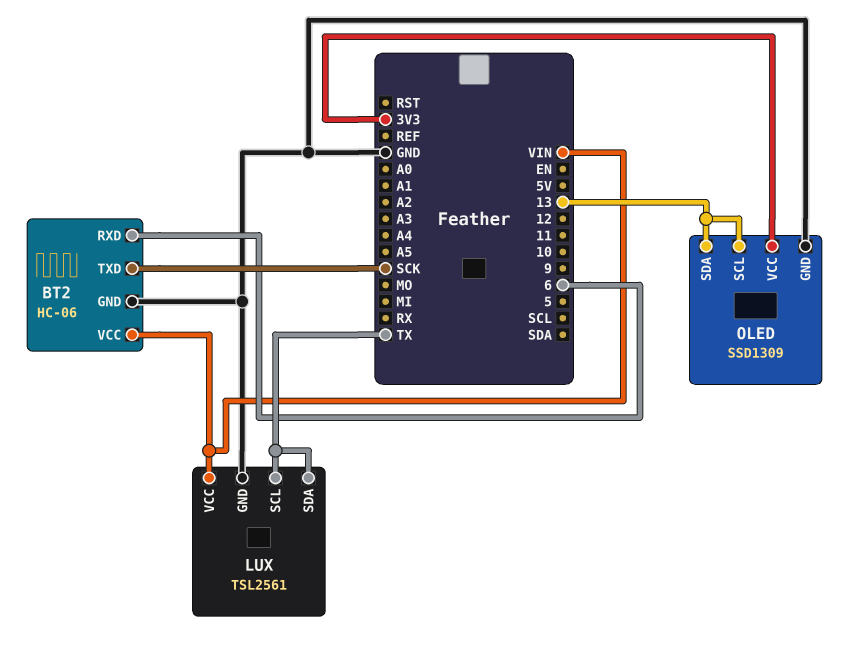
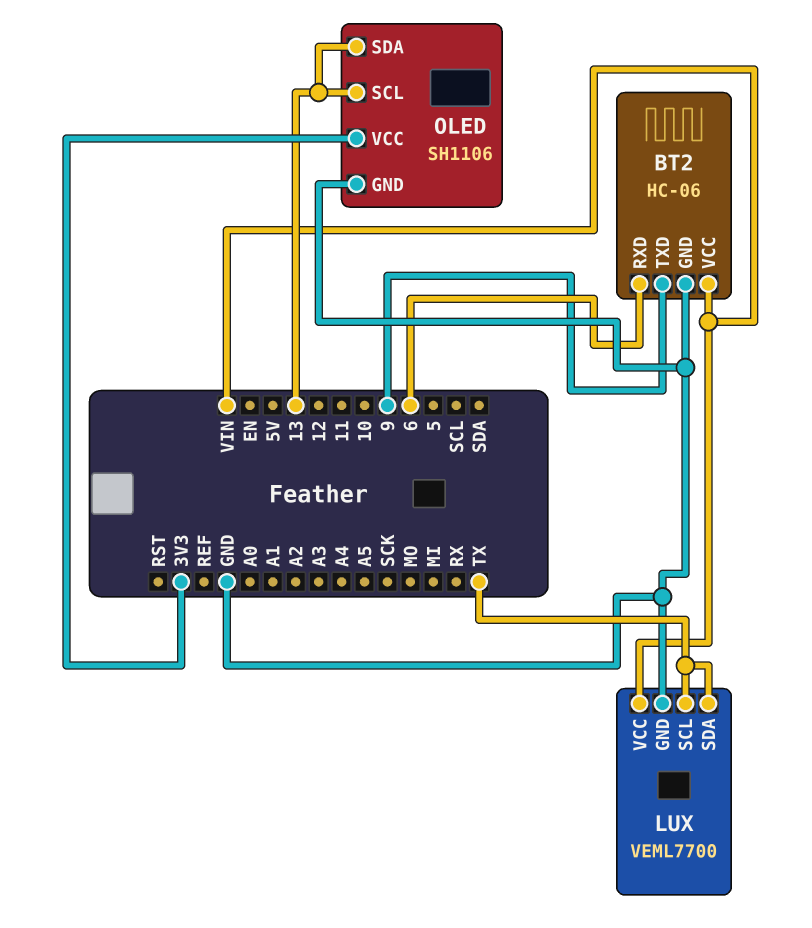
BT2 pin TXD: SCK -> 9
LUX: TSL2561 -> VEML7700
OLED: SSD1309 -> SH1106

